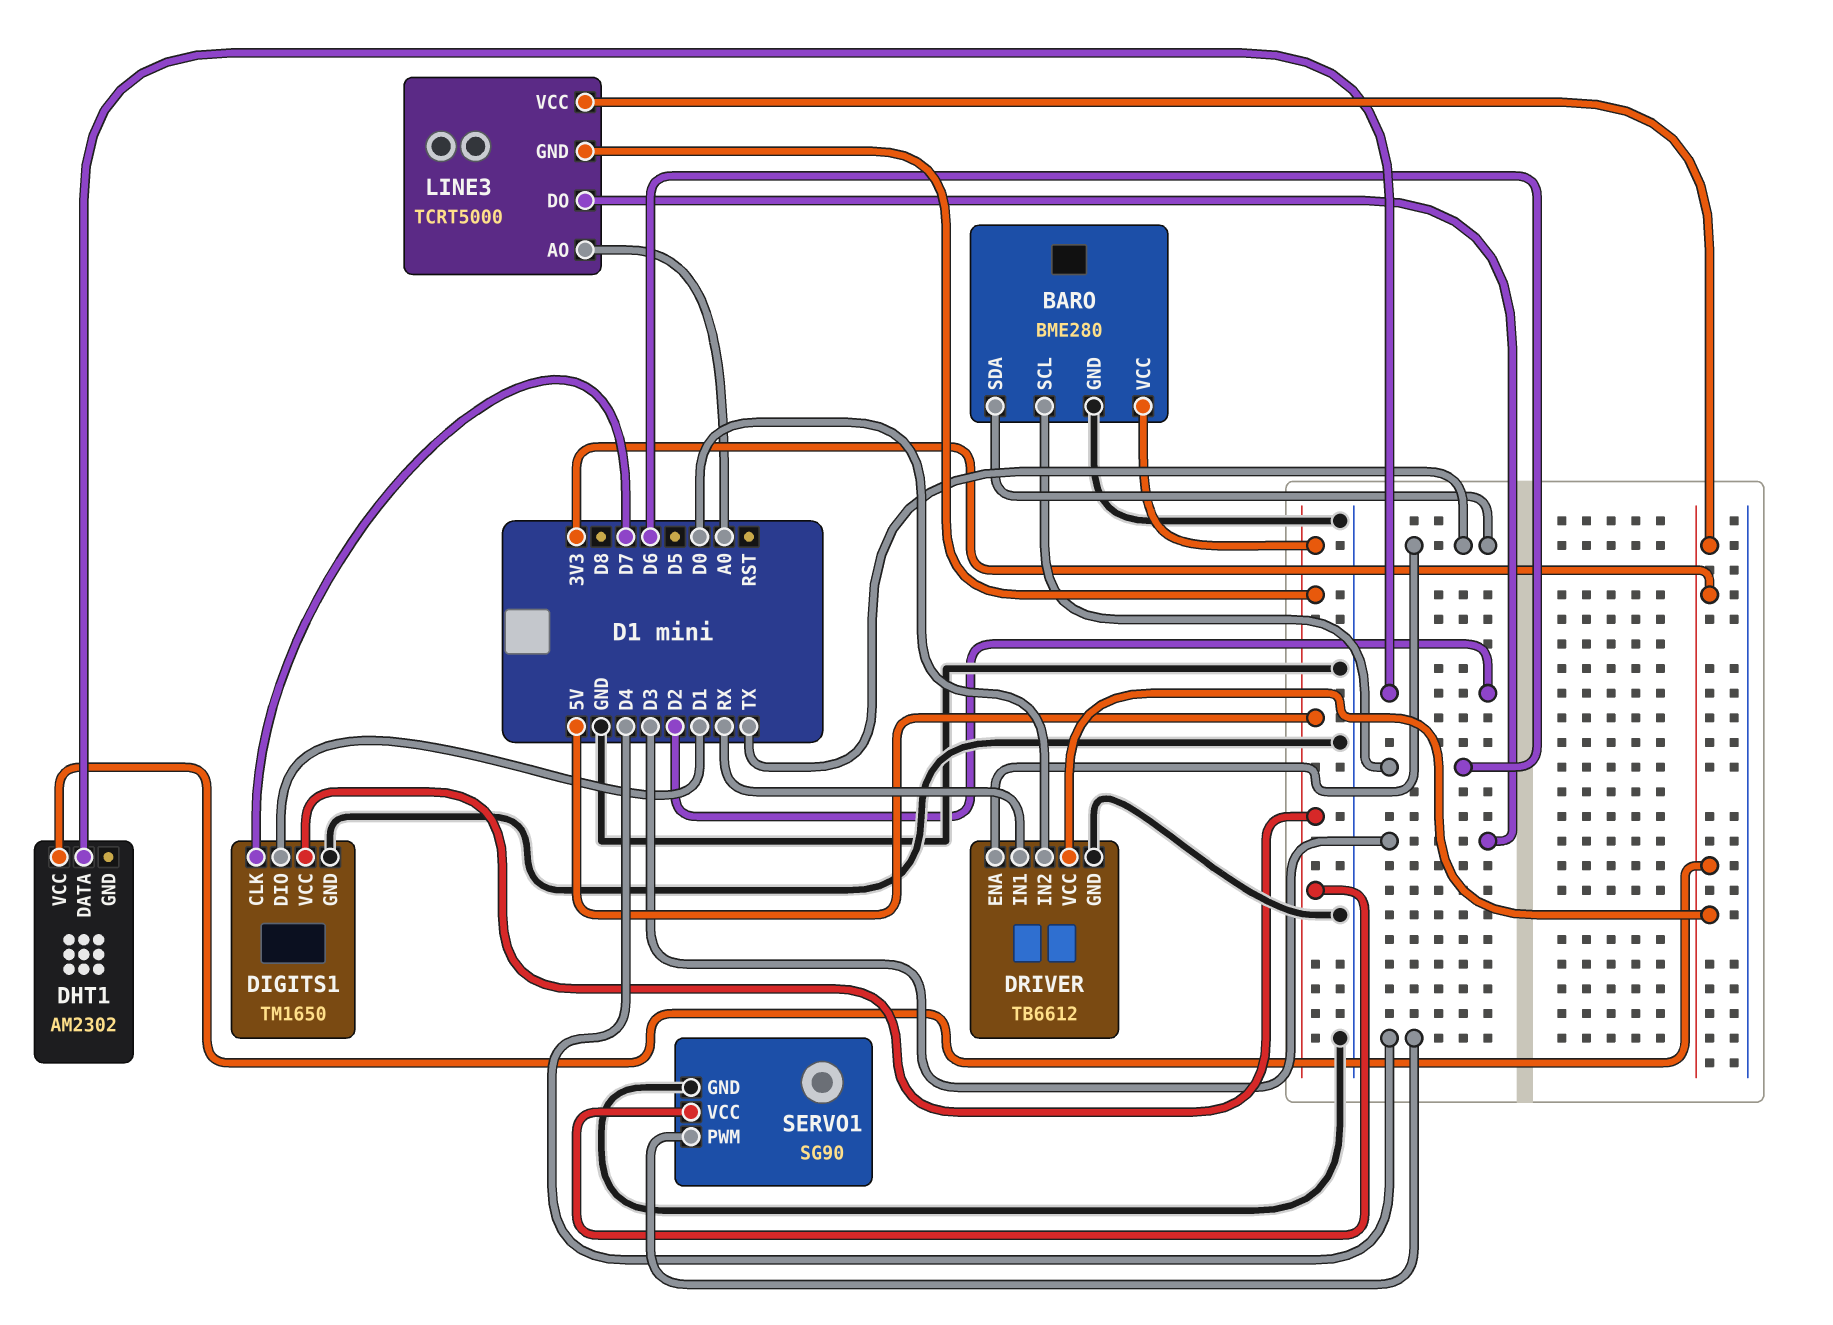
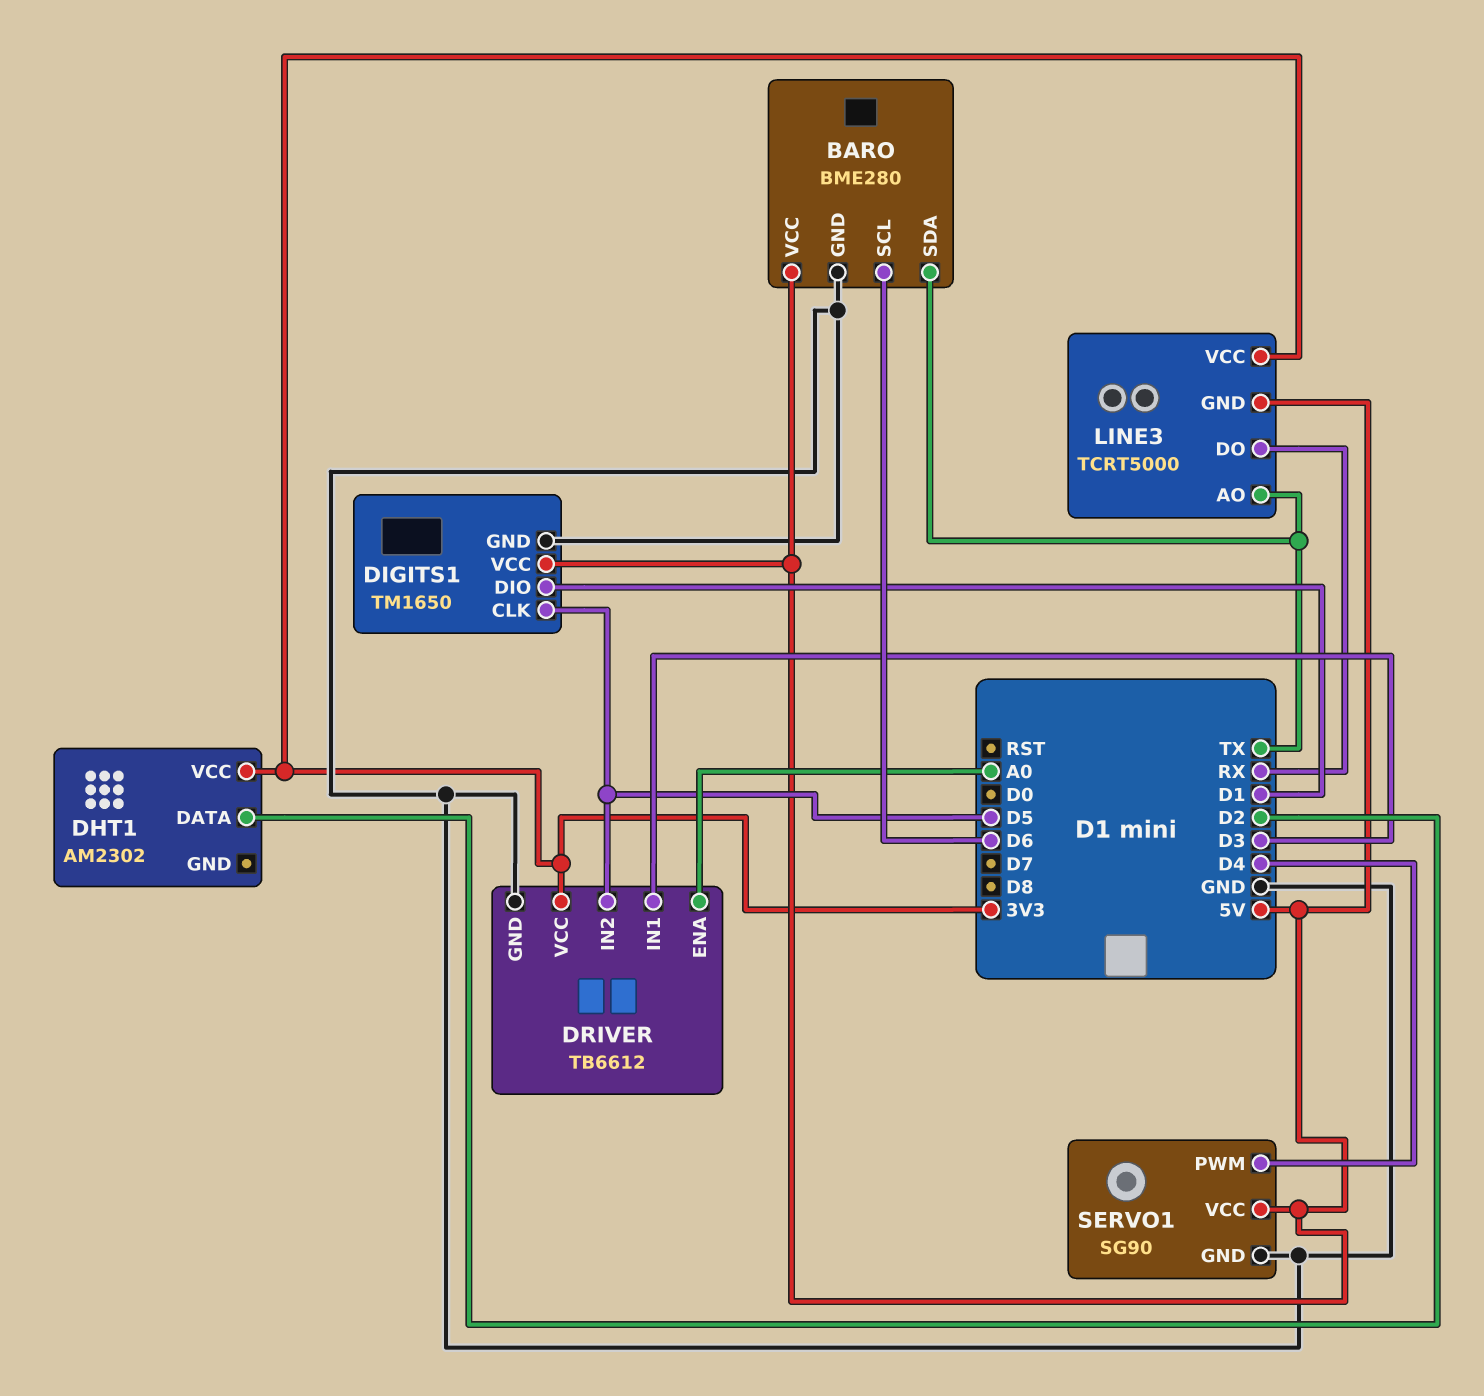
DIGITS1 pin CLK: D7 -> D5
DRIVER pin ENA: TX -> A0
DRIVER pin IN1: RX -> D3
DRIVER pin IN2: D0 -> D5
LINE3 pin AO: A0 -> TX
LINE3 pin DO: D3 -> RX

